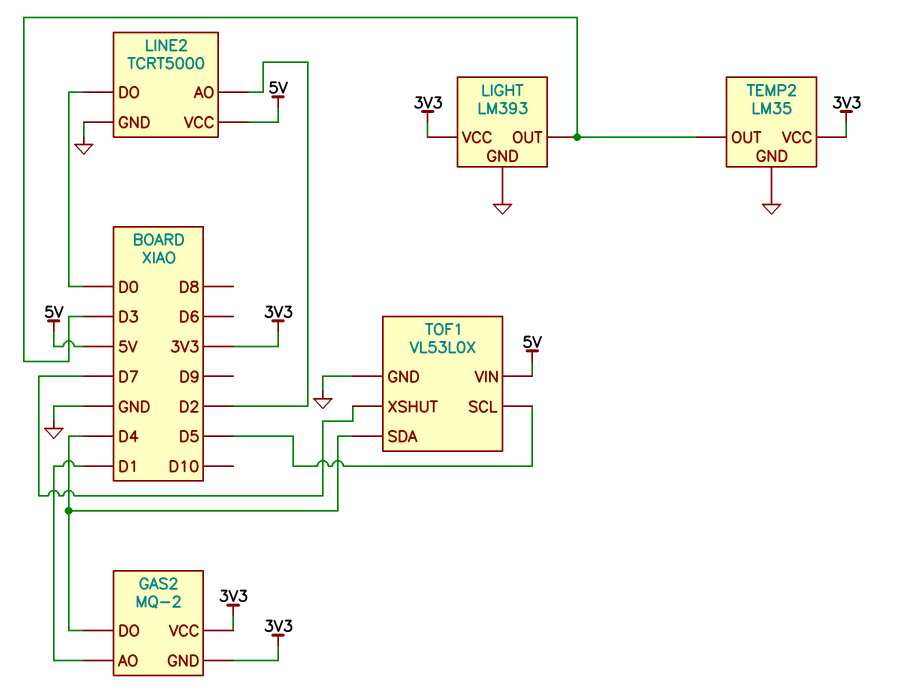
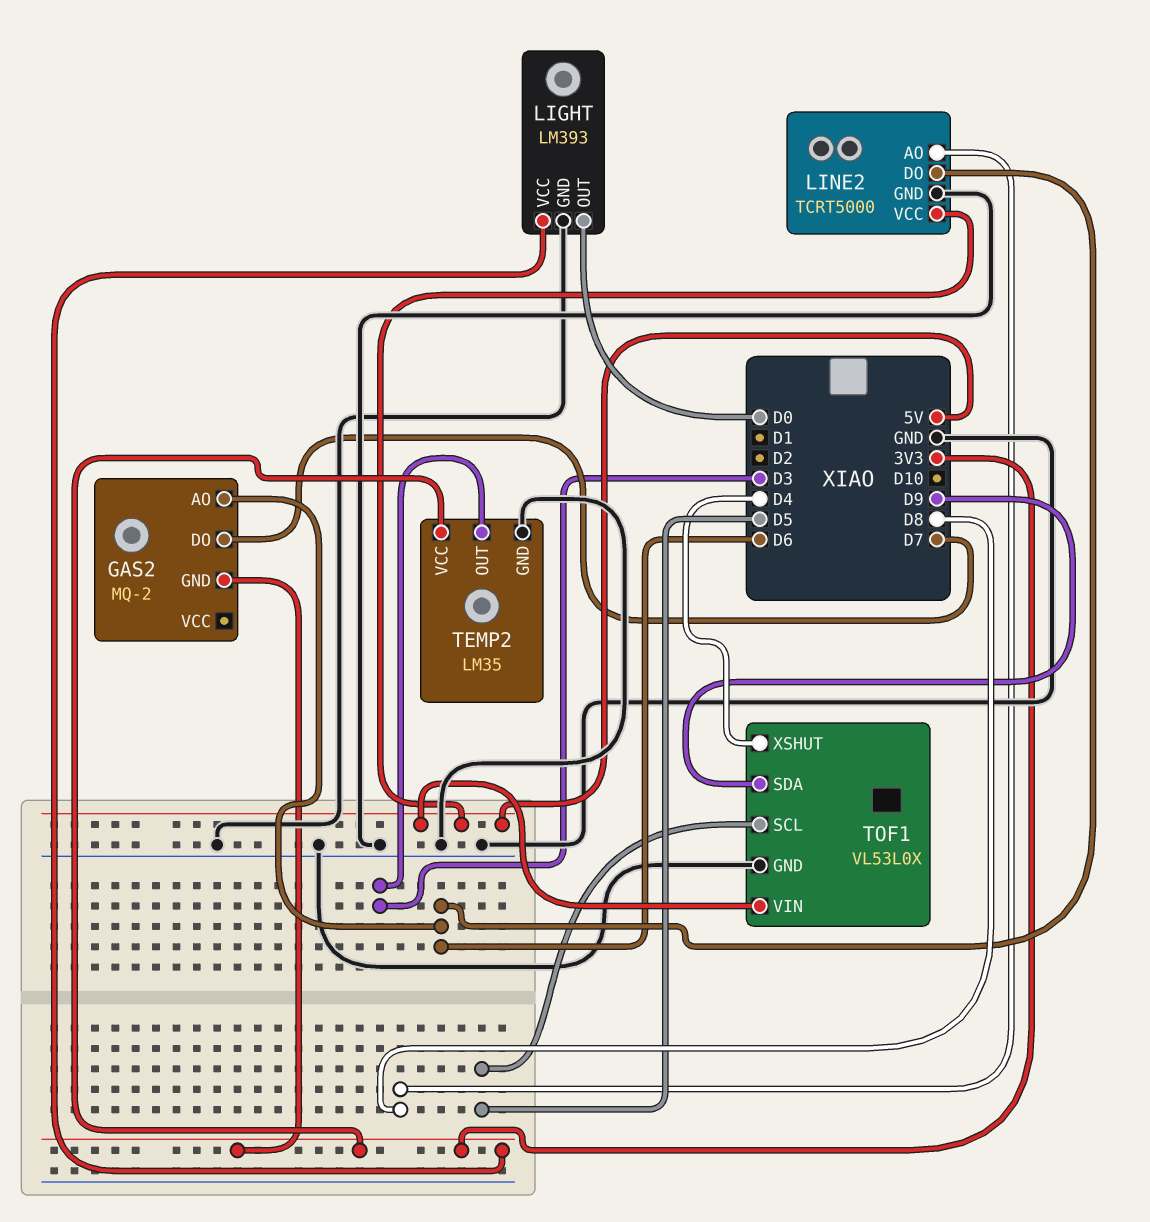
GAS2 pin AO: D1 -> D6
GAS2 pin DO: D4 -> D7
GAS2 pin VCC: 3V3 -> none
LIGHT pin OUT: D3 -> D0
LINE2 pin AO: D2 -> D8
LINE2 pin DO: D0 -> D6
TOF1 pin SDA: D4 -> D9
TOF1 pin XSHUT: D7 -> D4

